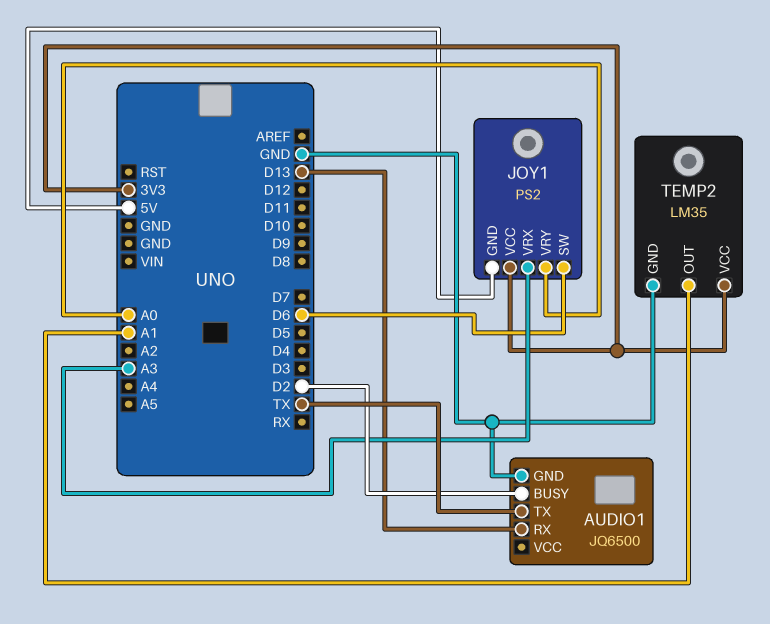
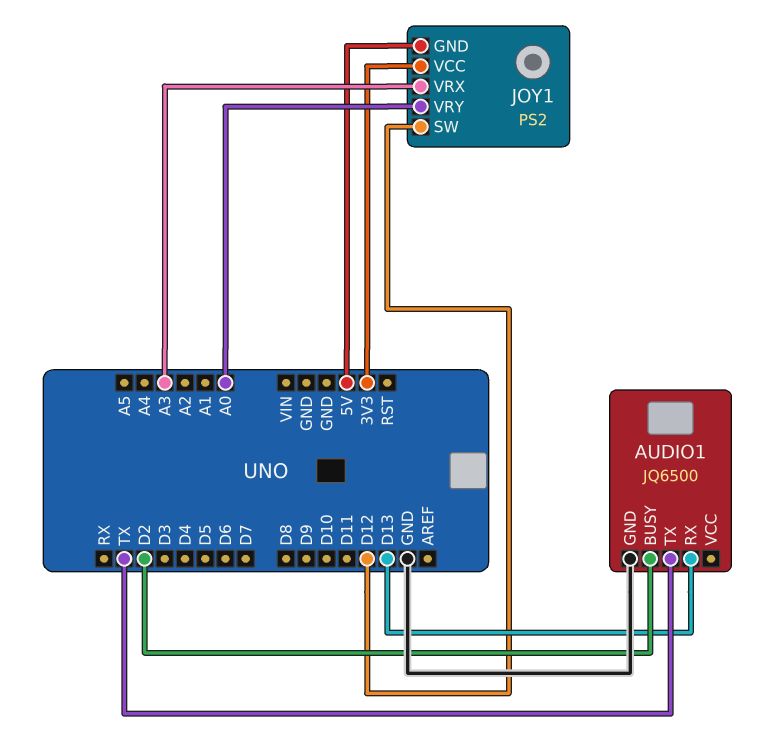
JOY1 pin SW: D6 -> D12
TEMP2: LM35 -> none
TEMP2 pin GND: GND -> none
TEMP2 pin OUT: A1 -> none
TEMP2 pin VCC: 3V3 -> none

